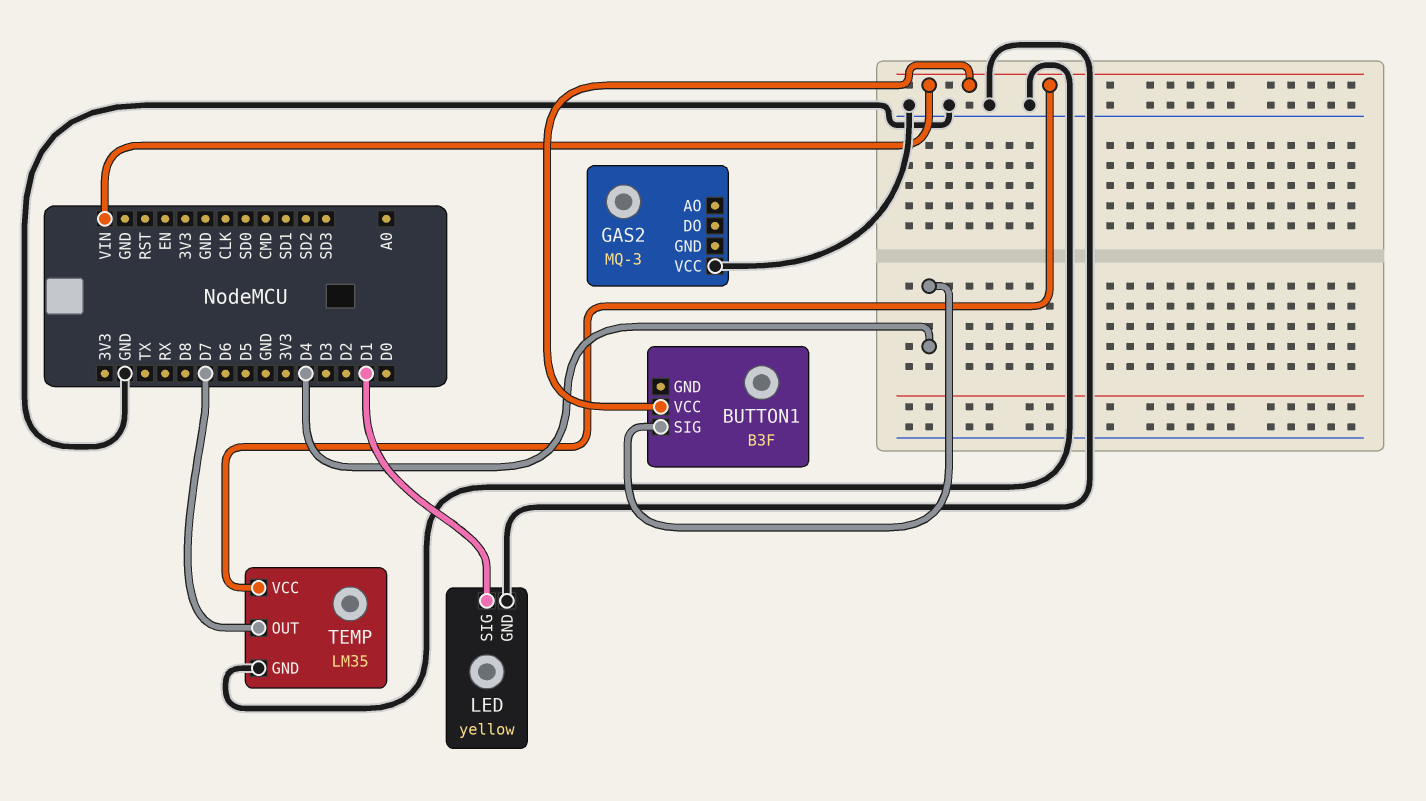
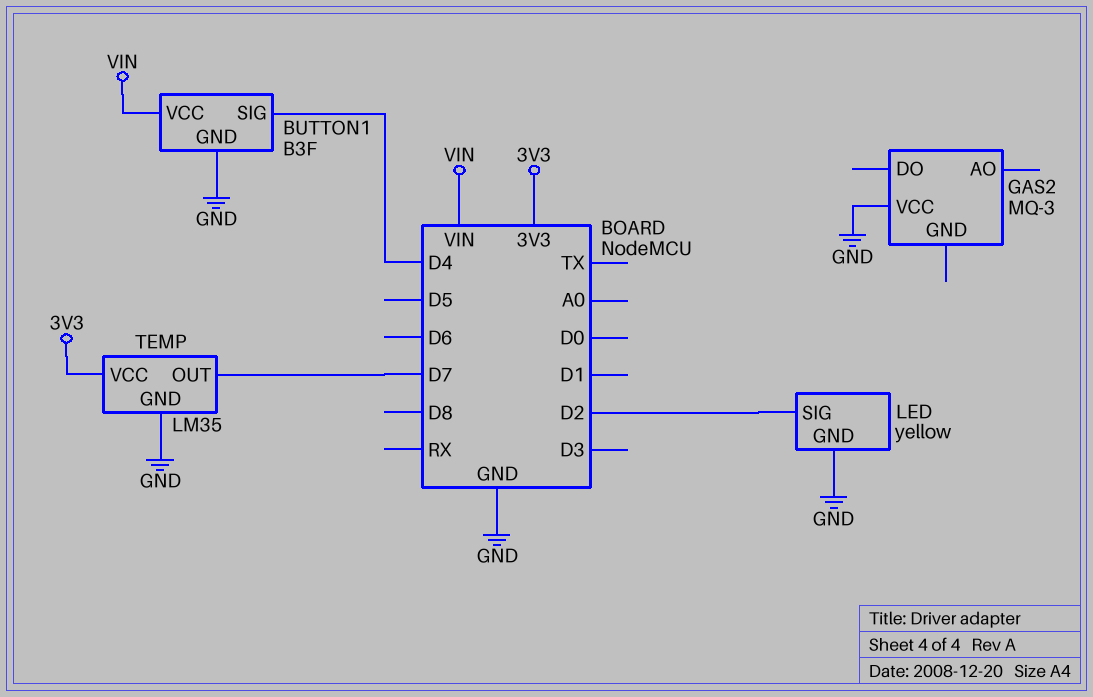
BUTTON1 pin GND: none -> GND
LED pin SIG: D1 -> D2
TEMP pin VCC: VIN -> 3V3

